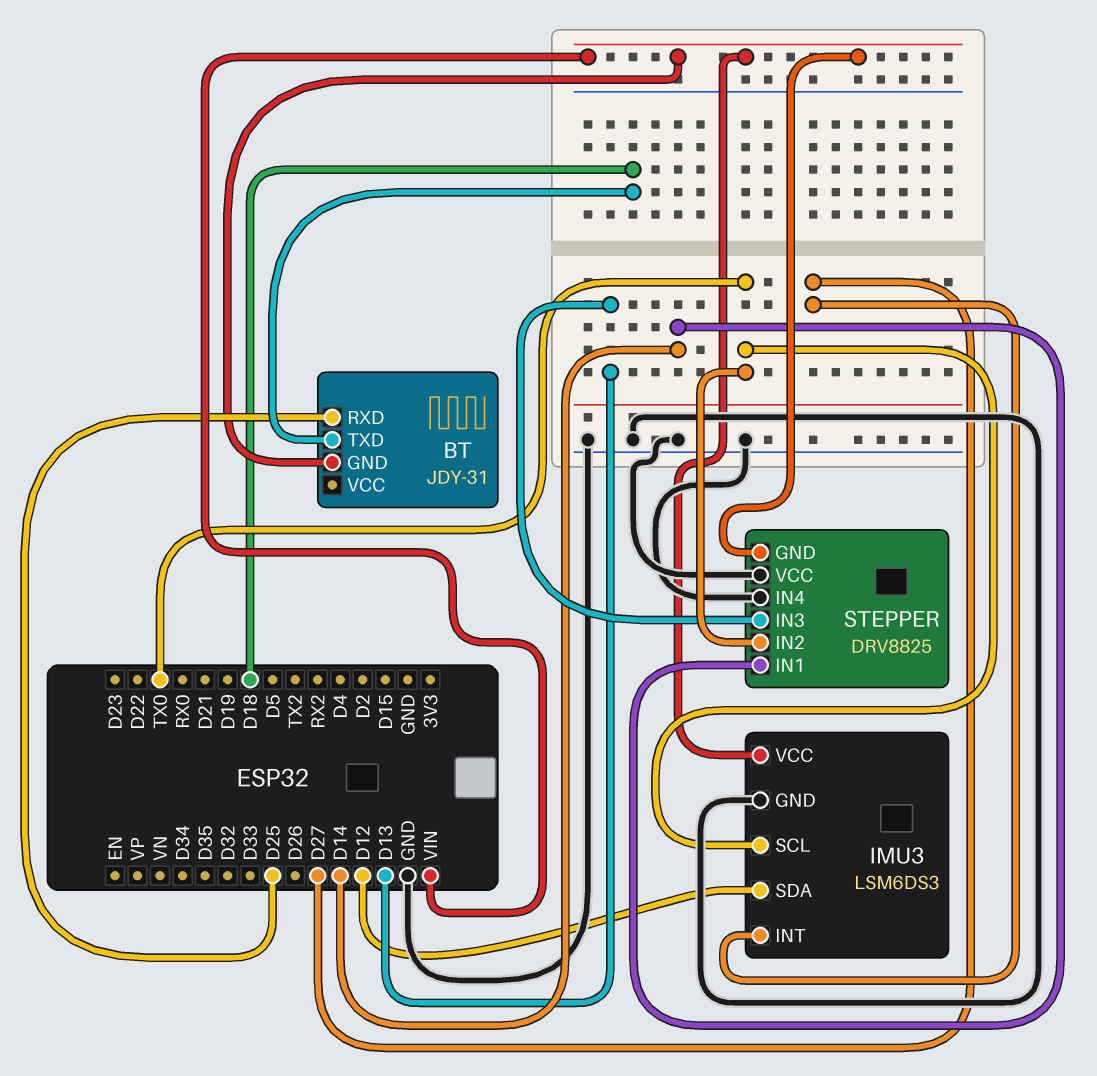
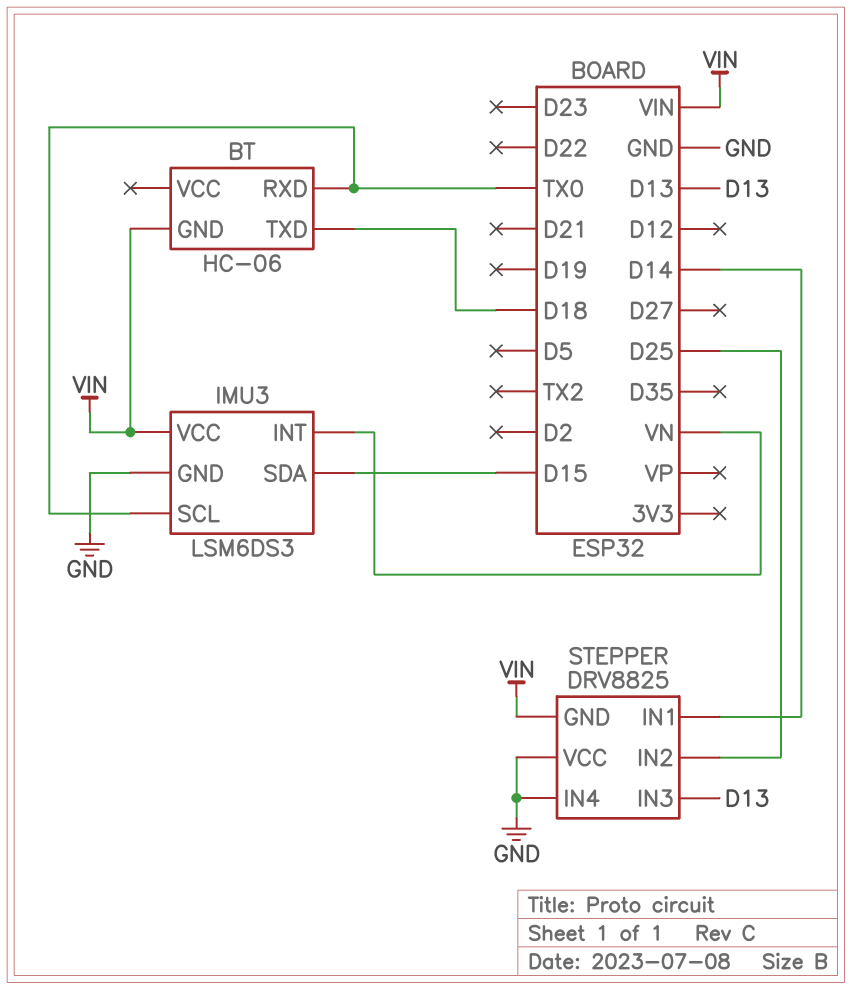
BT: JDY-31 -> HC-06
BT pin RXD: D25 -> TX0
IMU3 pin INT: D27 -> VN
IMU3 pin SDA: D12 -> D15
STEPPER pin IN2: TX0 -> D25

